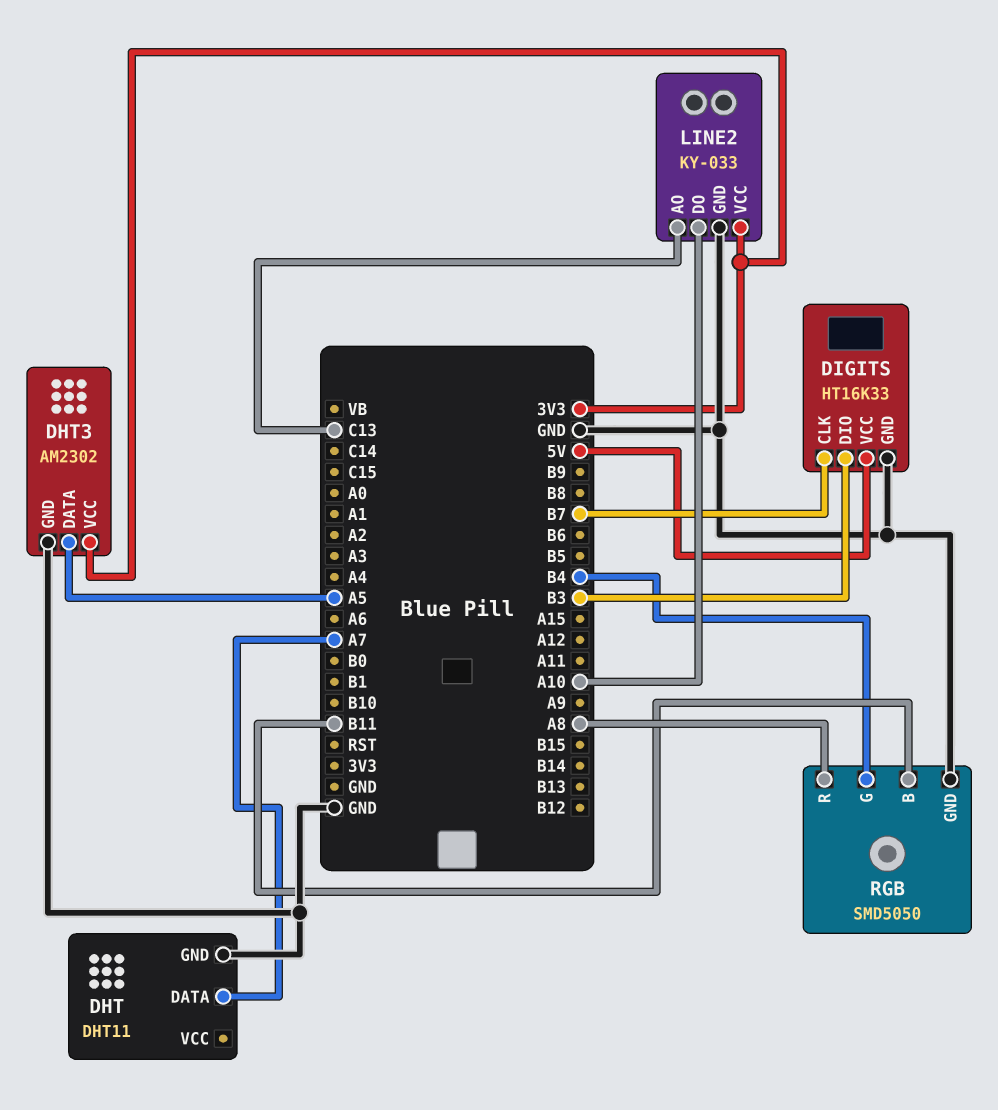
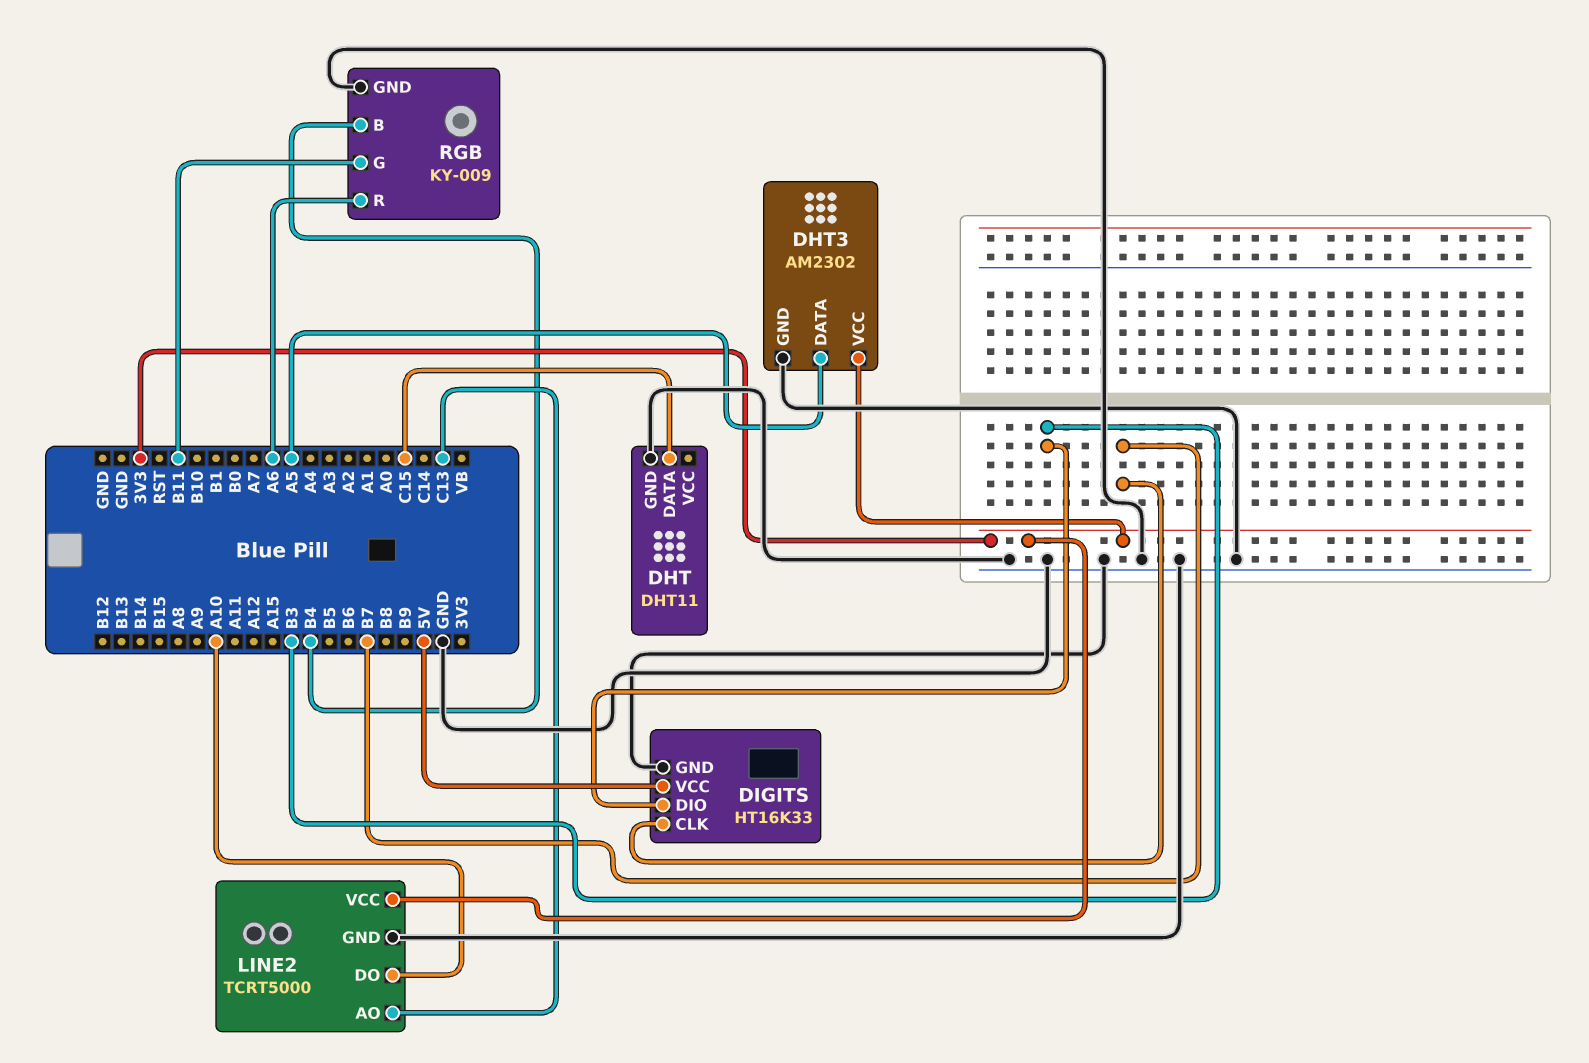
DHT pin DATA: A7 -> C15
LINE2: KY-033 -> TCRT5000
RGB: SMD5050 -> KY-009
RGB pin B: B11 -> B4
RGB pin G: B4 -> B11
RGB pin R: A8 -> A6

